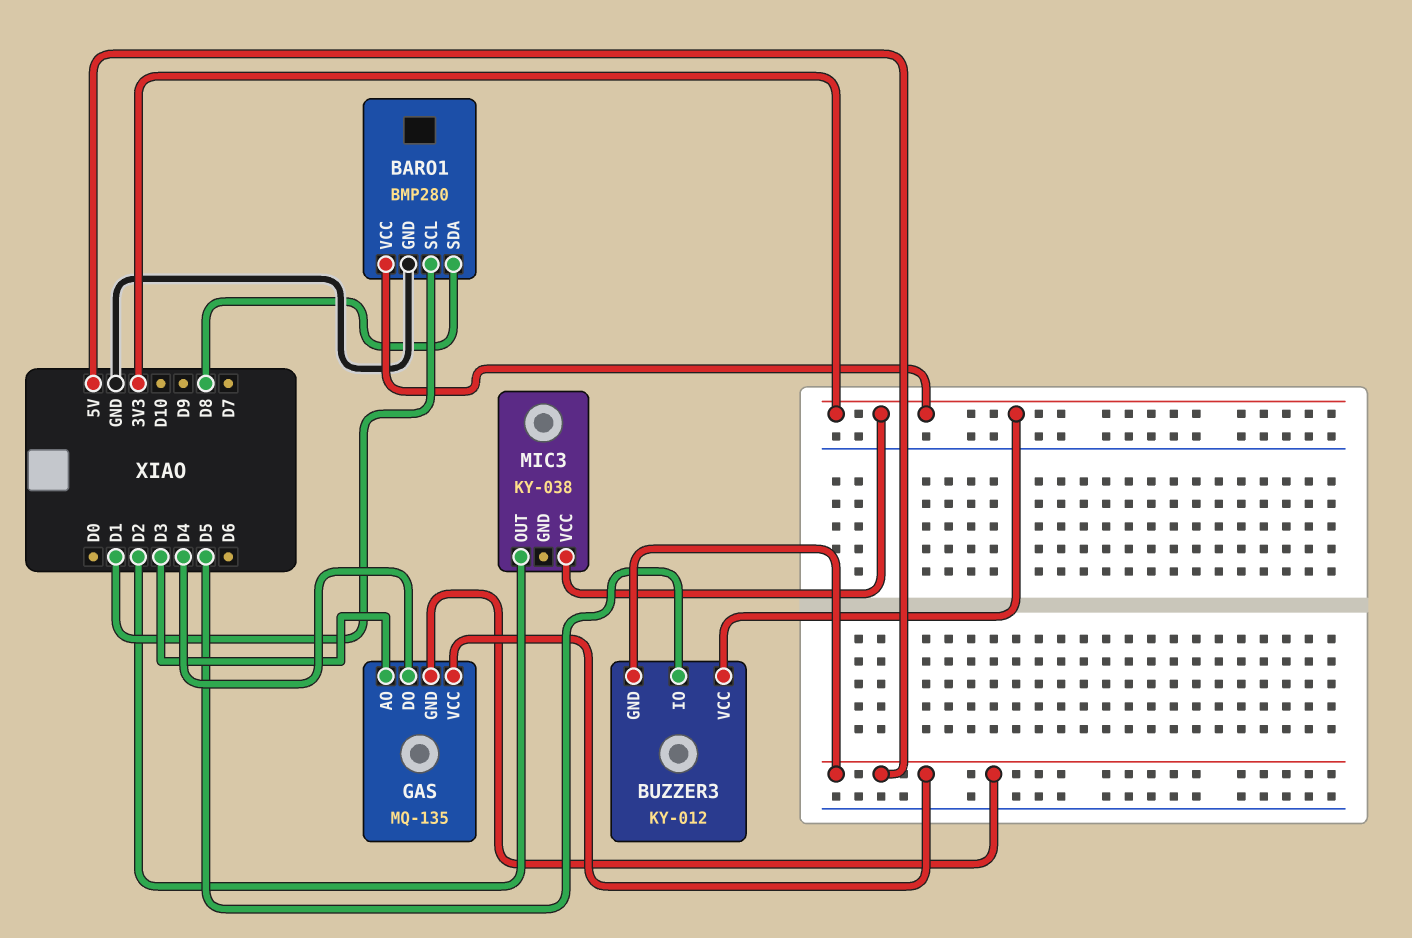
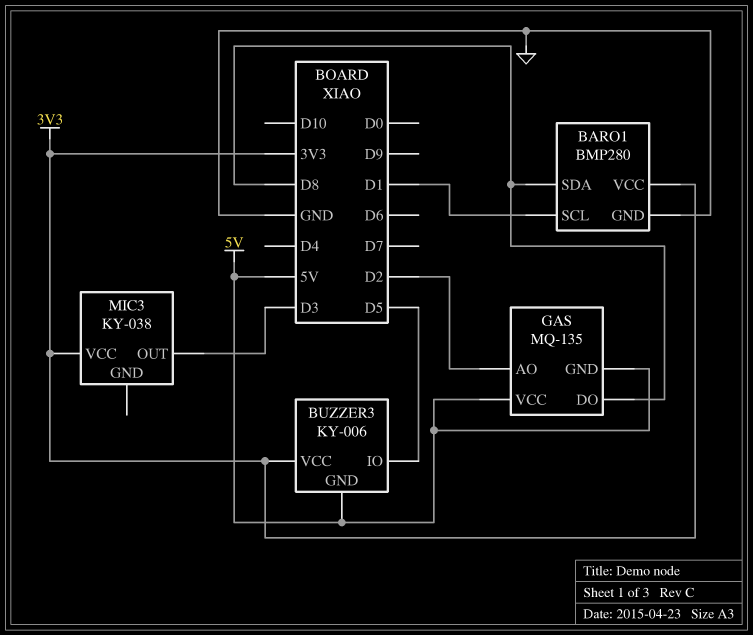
BUZZER3: KY-012 -> KY-006
GAS pin AO: D3 -> D2
GAS pin DO: D4 -> D8
MIC3 pin OUT: D2 -> D3

